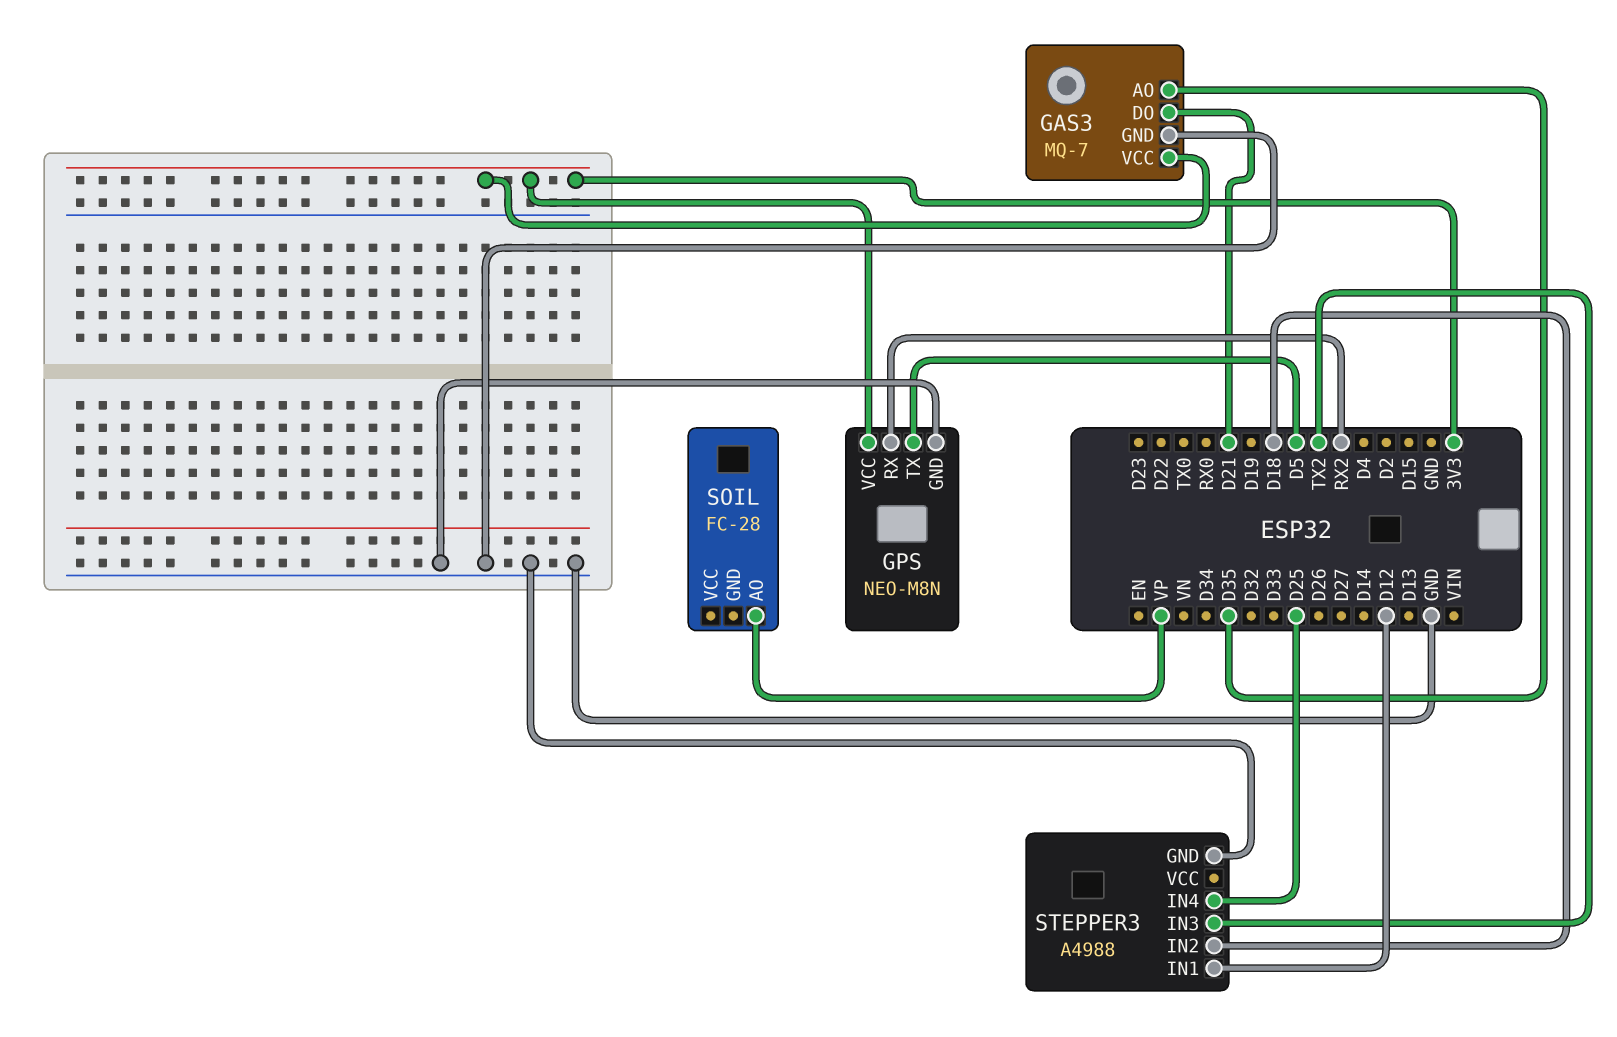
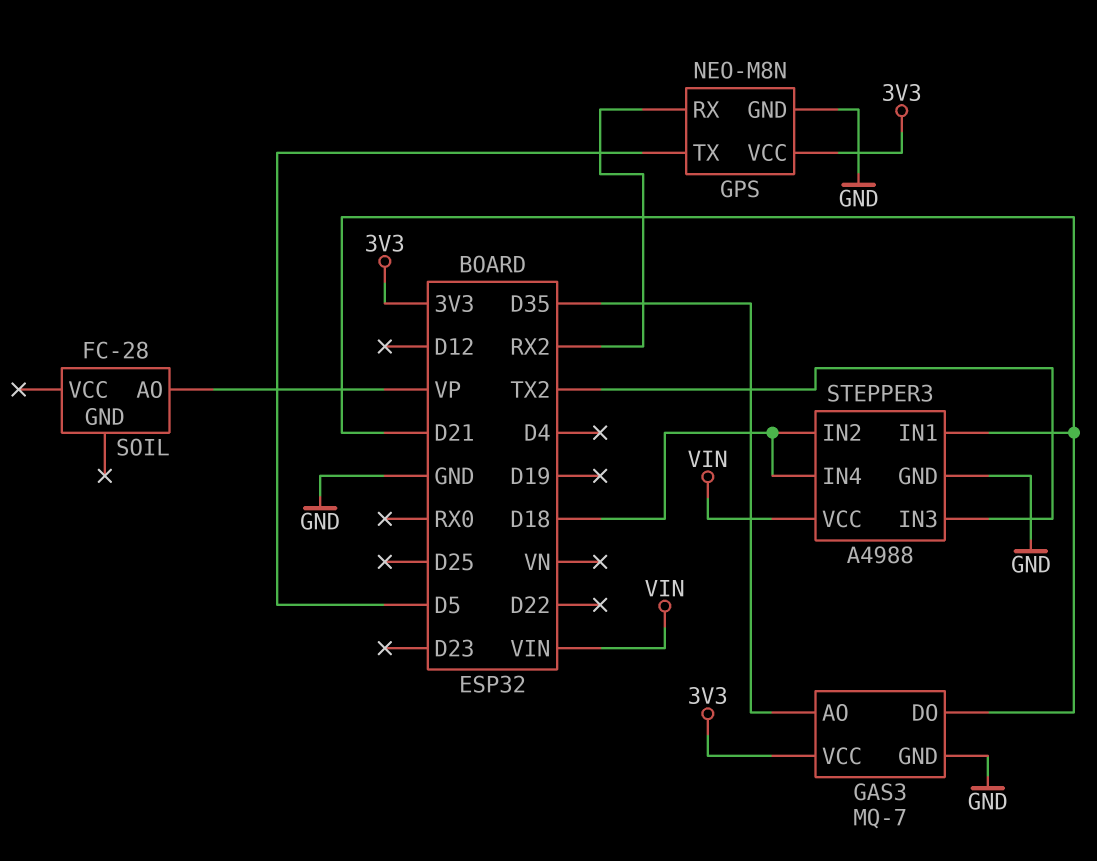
STEPPER3 pin IN1: D12 -> D21
STEPPER3 pin IN4: D25 -> D18
STEPPER3 pin VCC: none -> VIN

